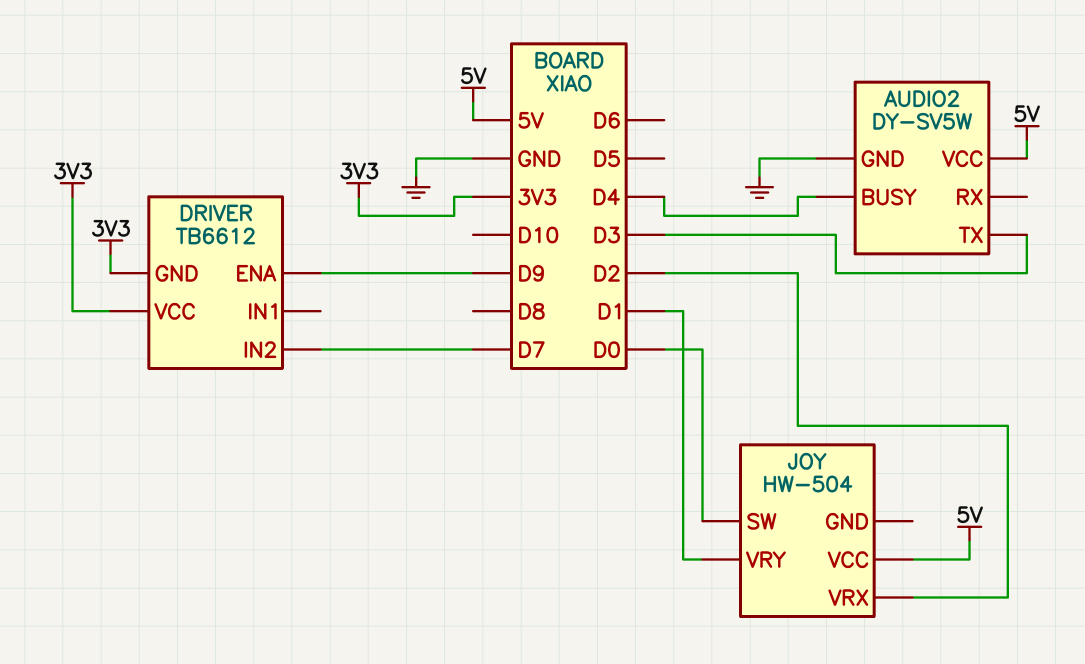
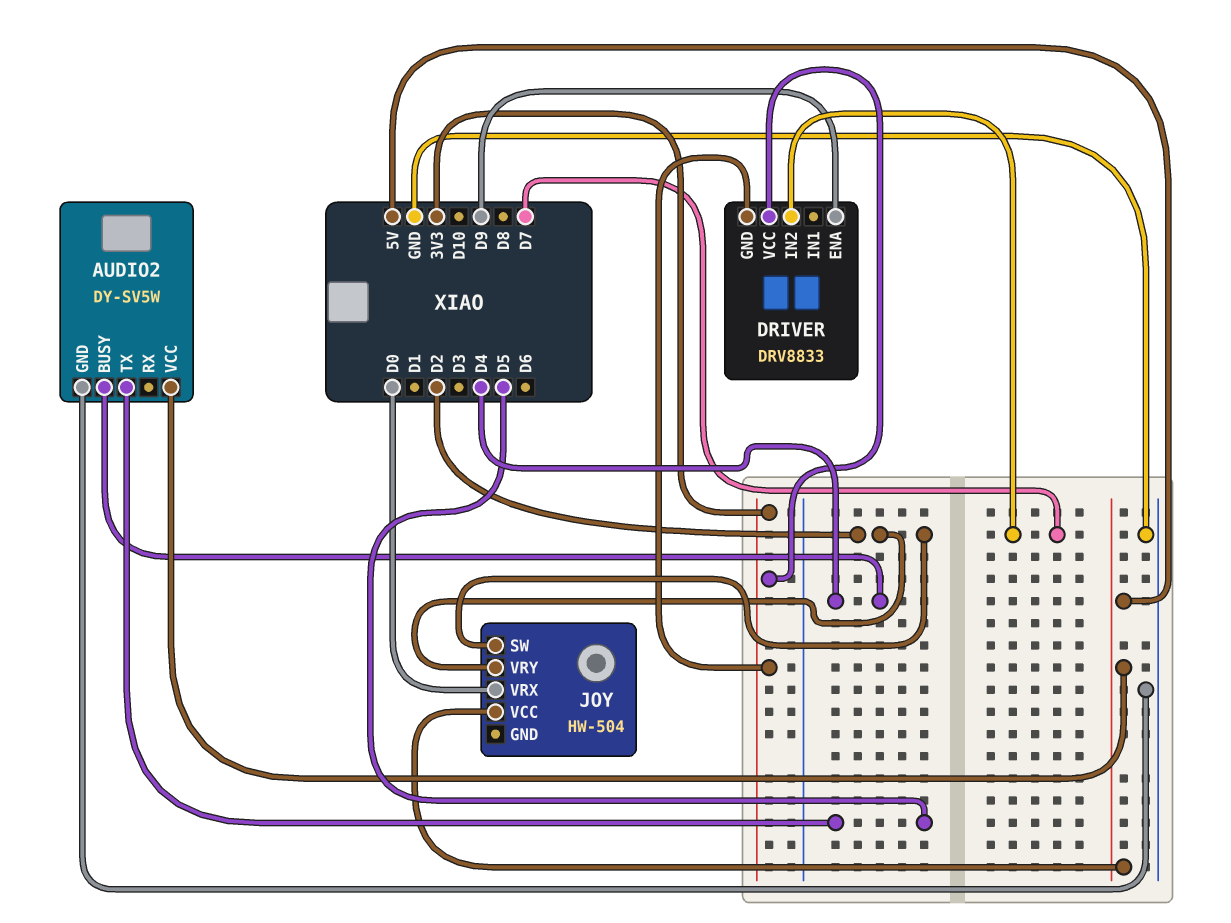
AUDIO2 pin TX: D3 -> D5
DRIVER: TB6612 -> DRV8833
JOY pin SW: D0 -> D2
JOY pin VRX: D2 -> D0
JOY pin VRY: D1 -> D2

